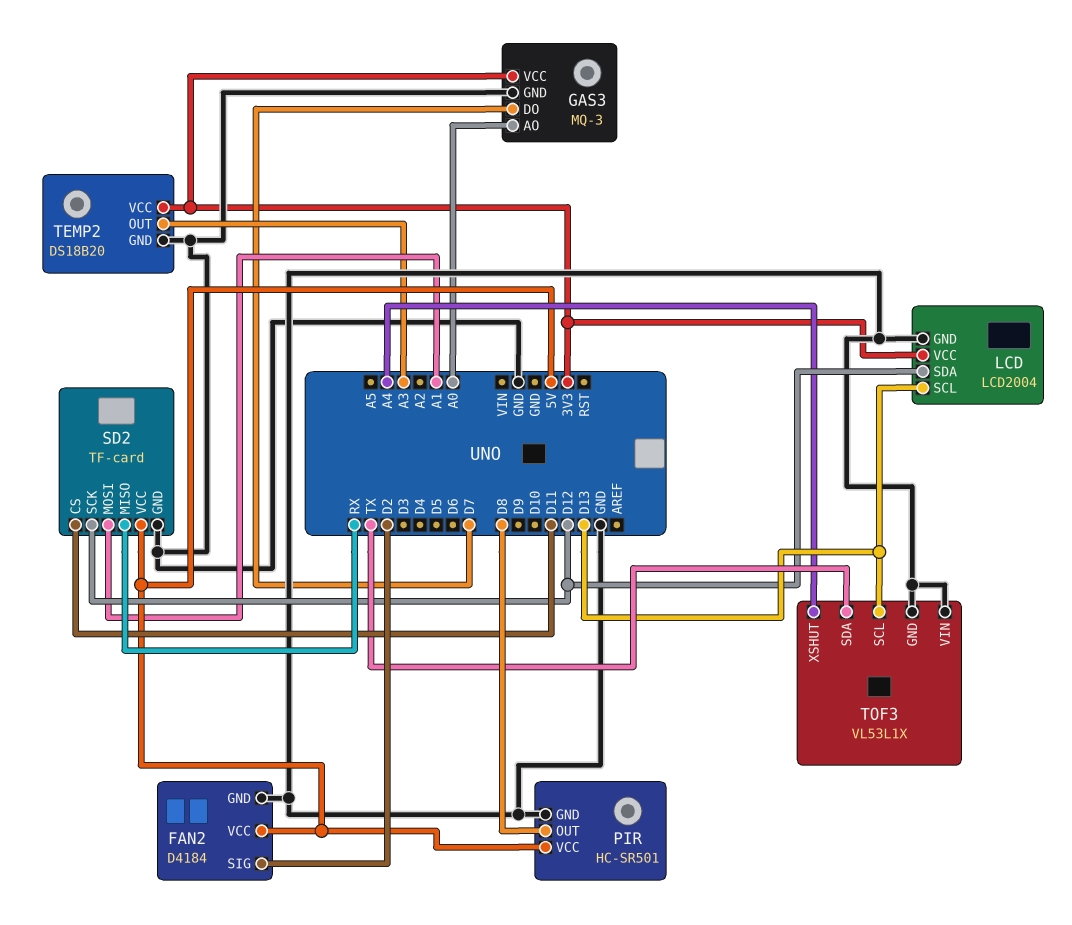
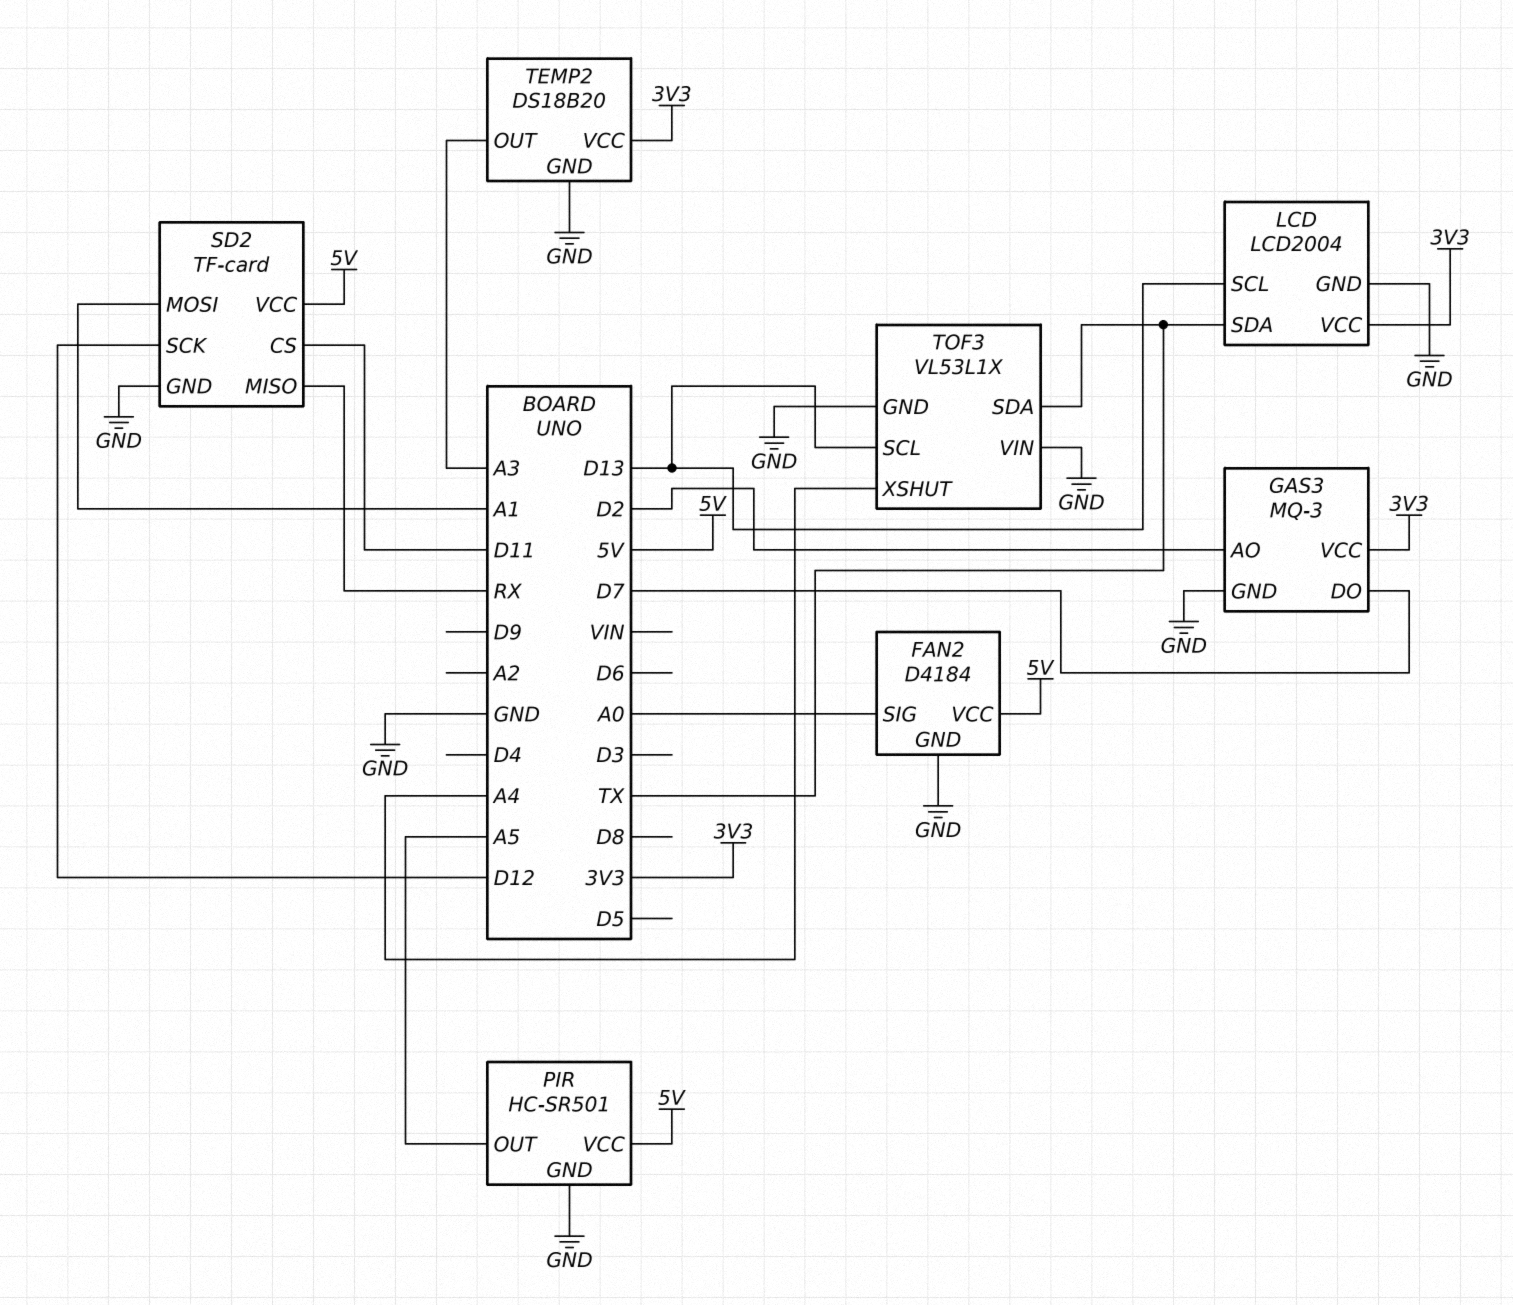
FAN2 pin SIG: D2 -> A0
GAS3 pin AO: A0 -> D2
LCD pin SDA: D12 -> TX
PIR pin OUT: D8 -> A5

